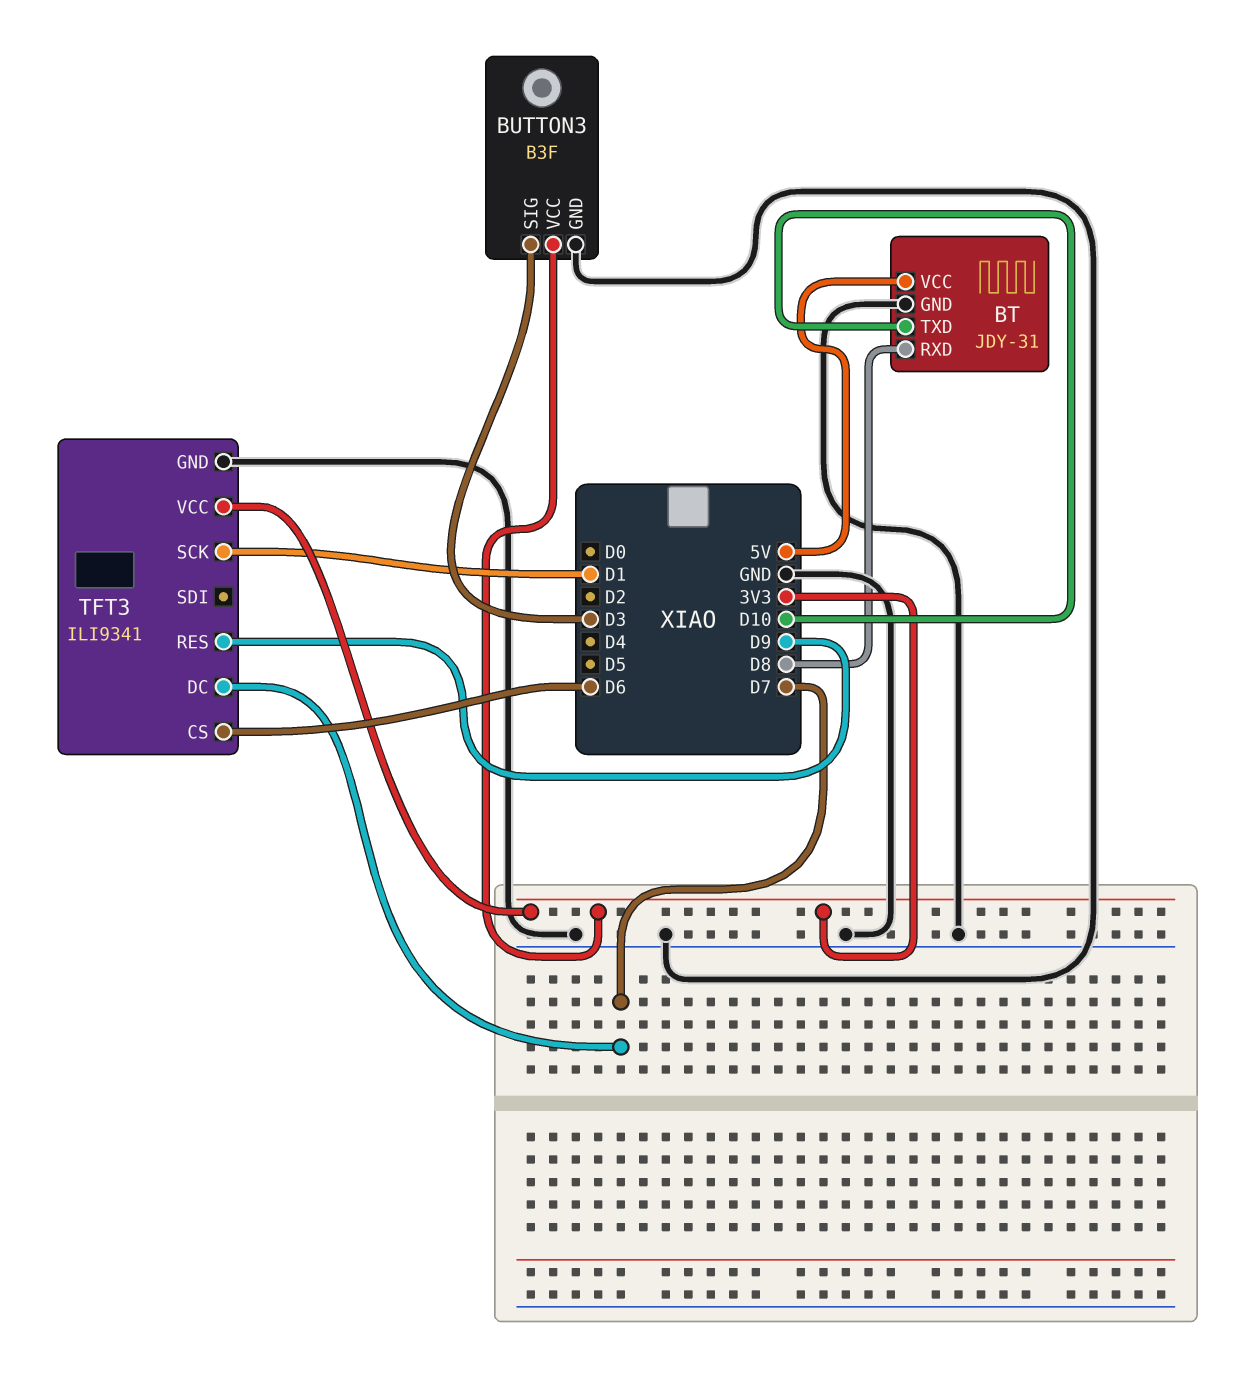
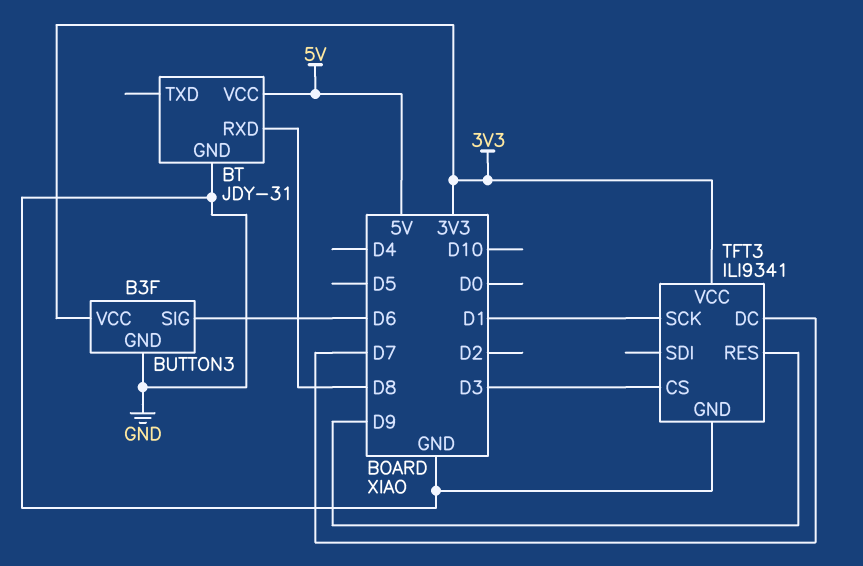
BT pin TXD: D10 -> none
BUTTON3 pin SIG: D3 -> D6
TFT3 pin CS: D6 -> D3

